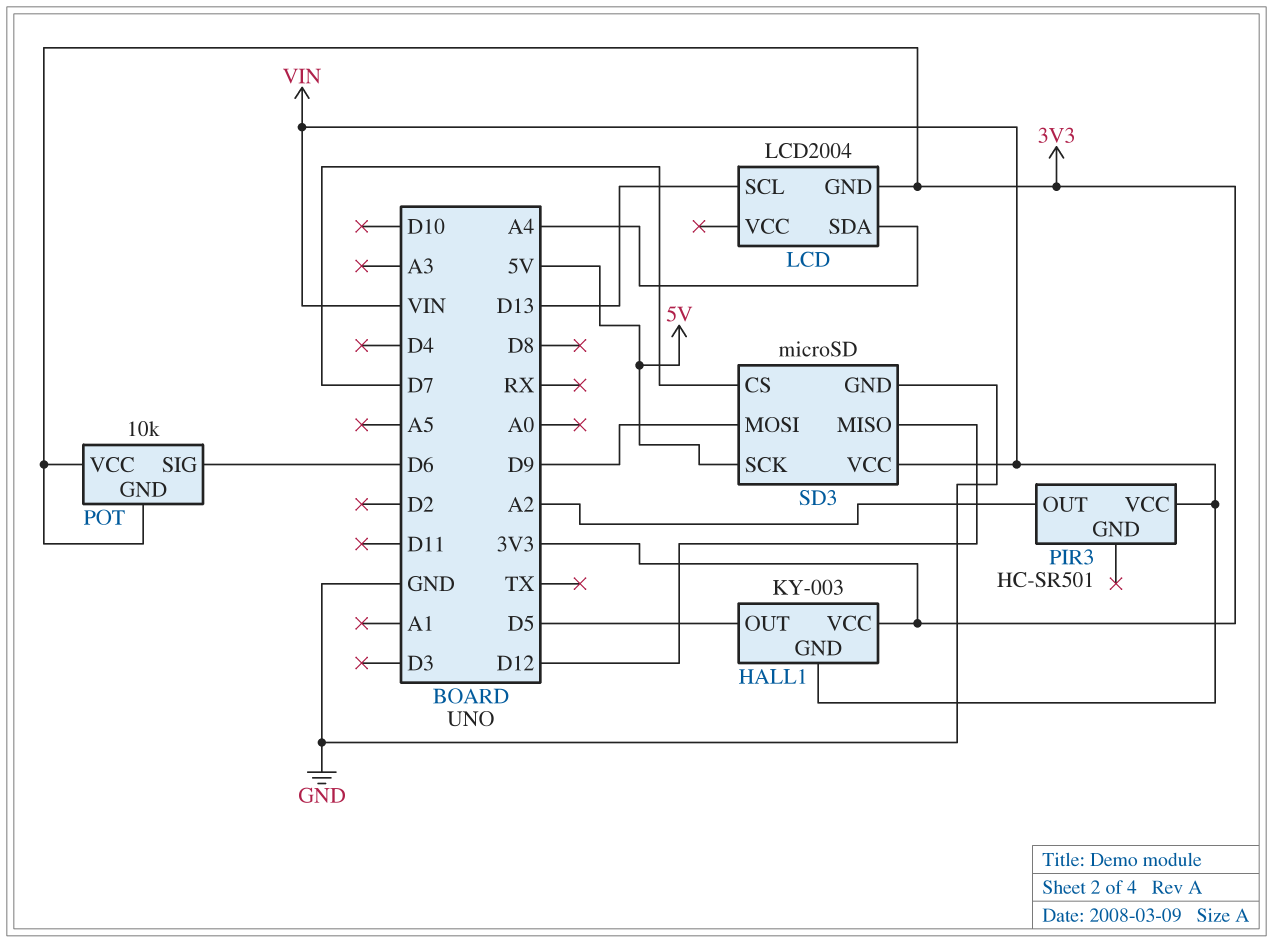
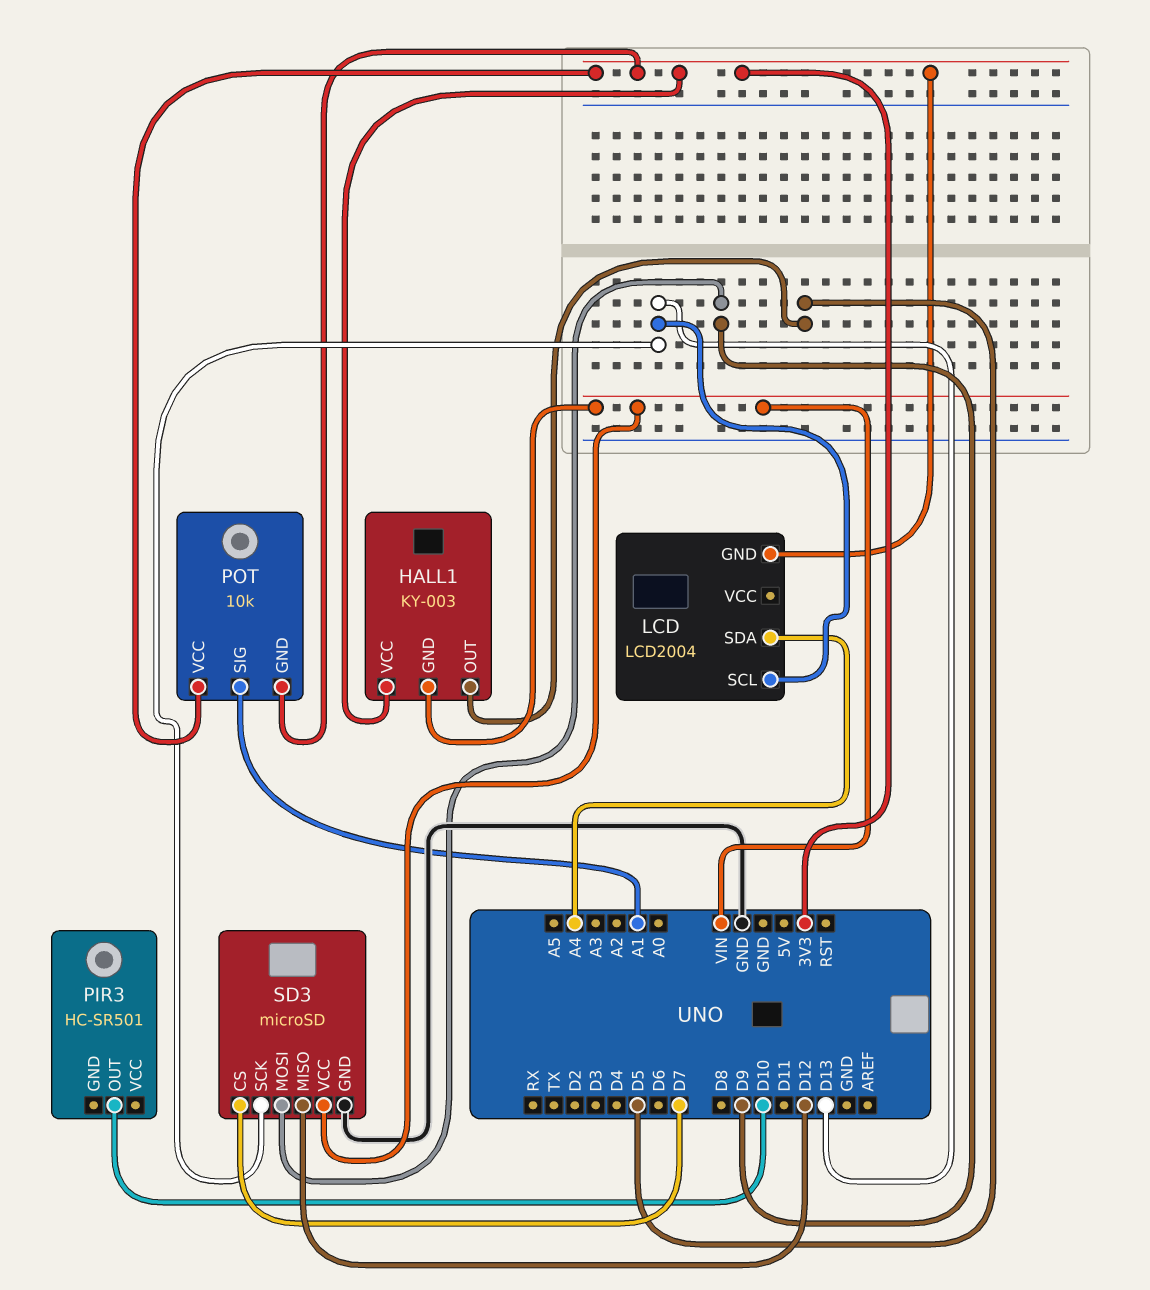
PIR3 pin OUT: A2 -> D10
PIR3 pin VCC: VIN -> none
POT pin SIG: D6 -> A1
SD3 pin SCK: 5V -> D13

